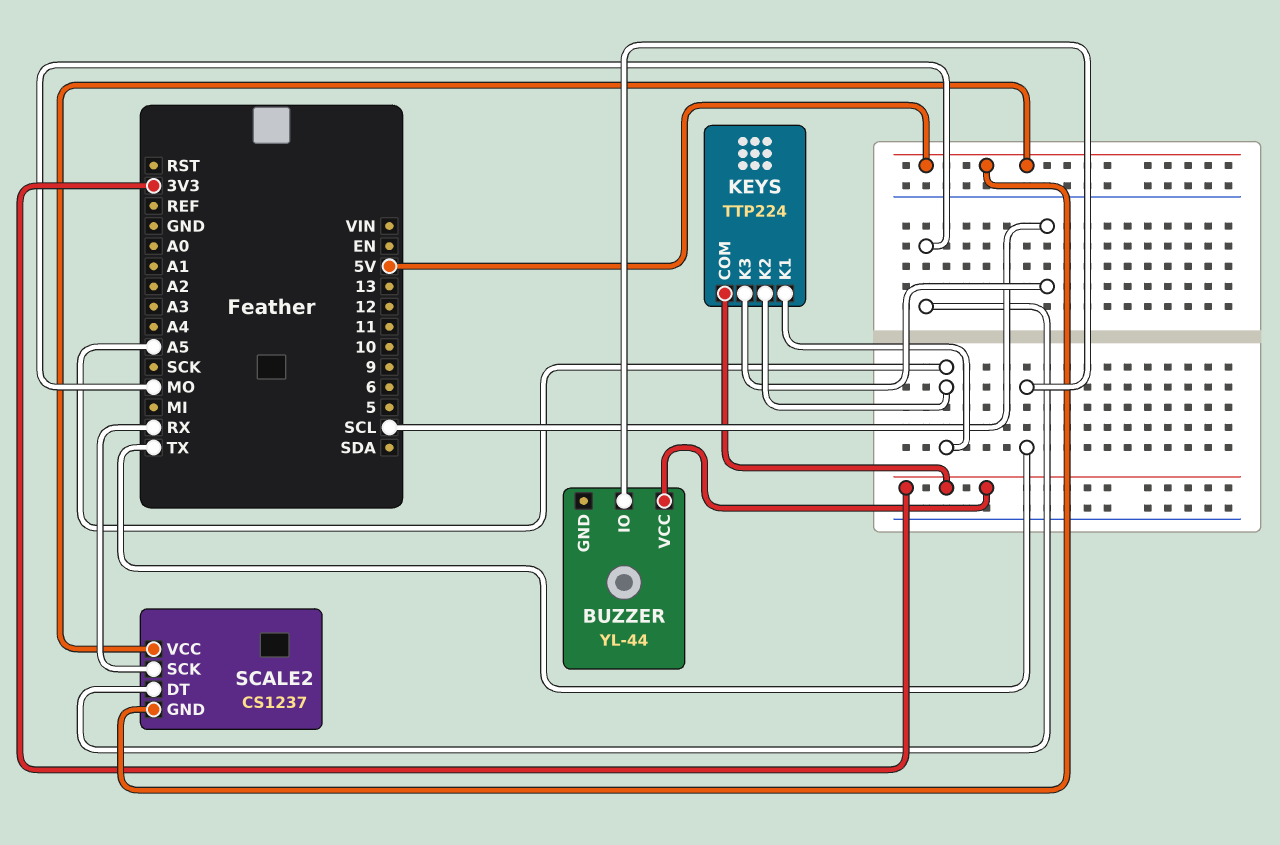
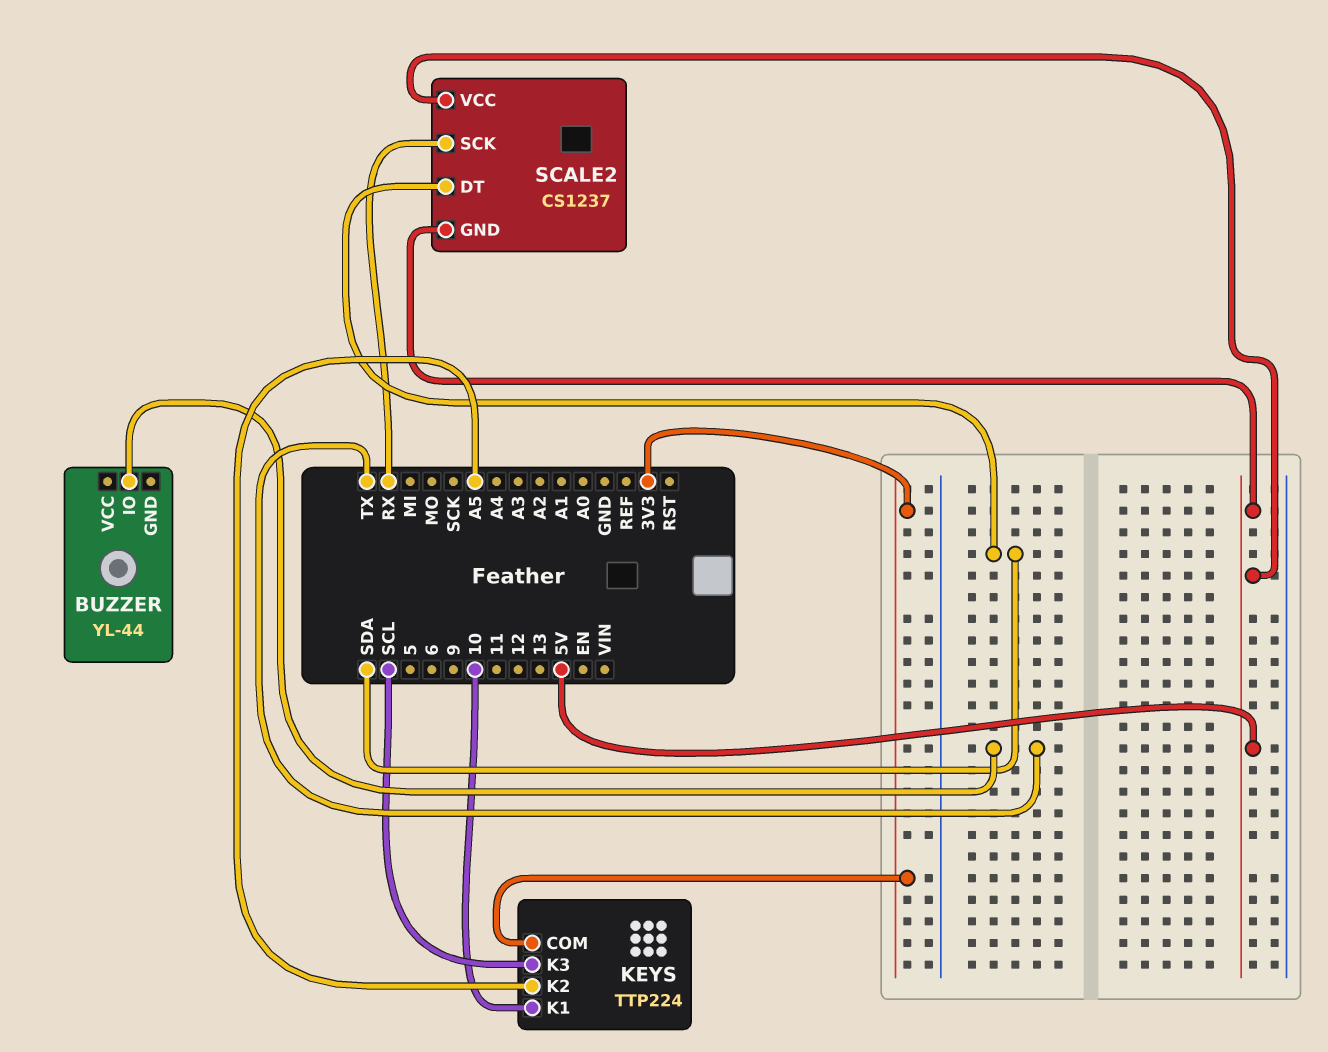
BUZZER pin VCC: 3V3 -> none
KEYS pin K1: A5 -> 10
SCALE2 pin DT: MO -> SDA

